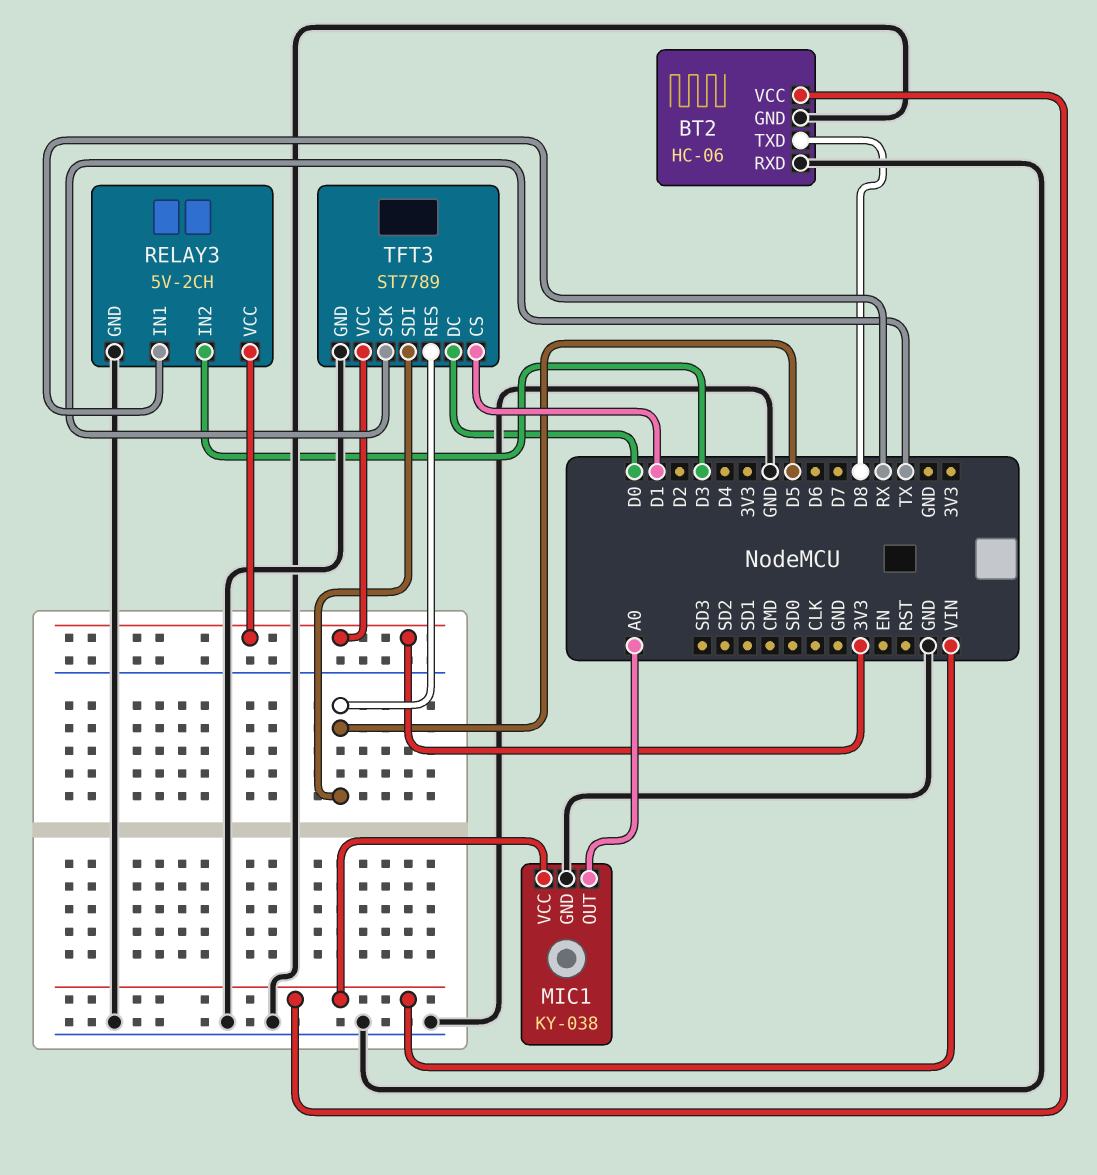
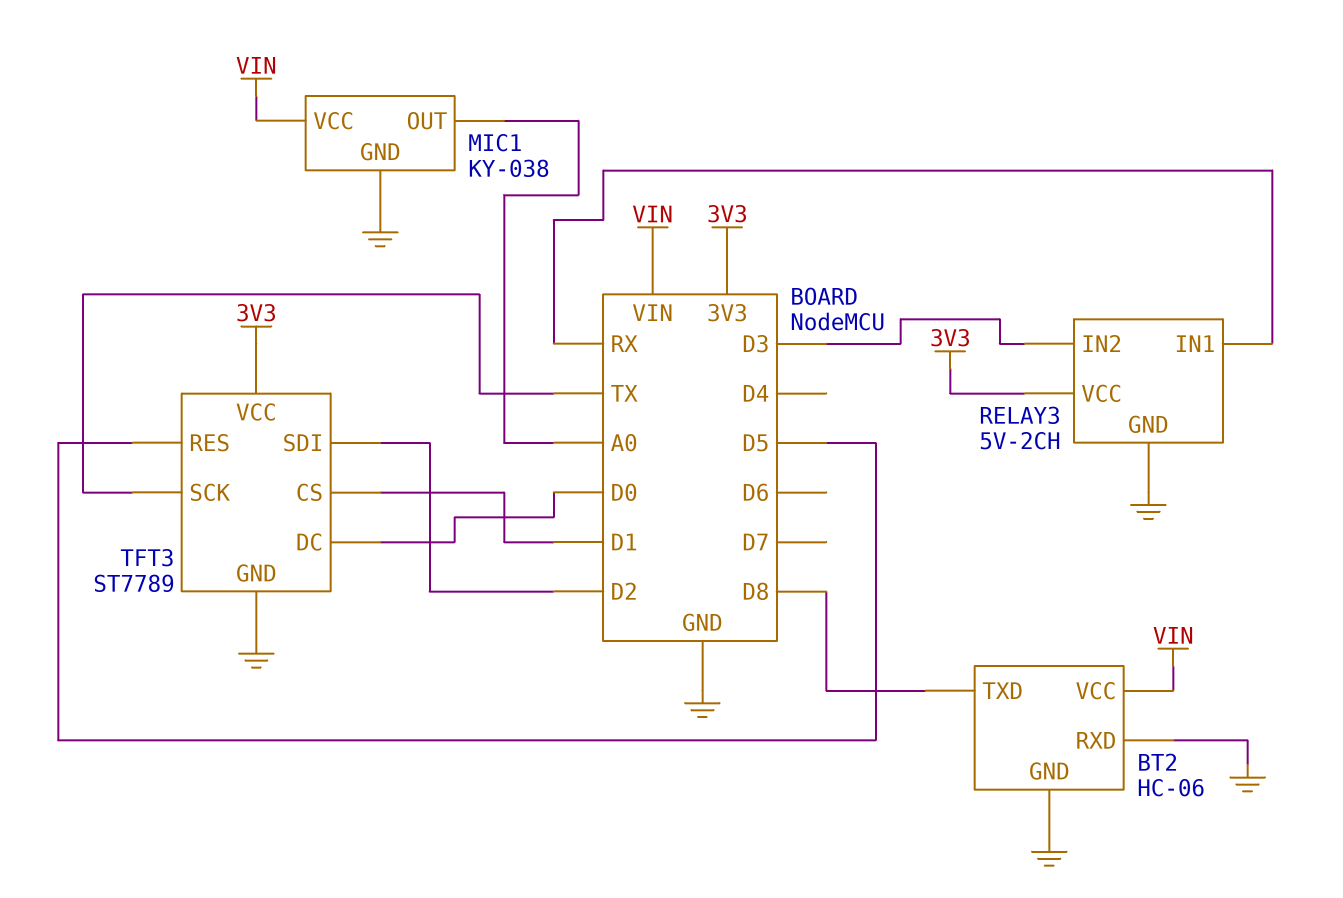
TFT3 pin SDI: D5 -> D2

